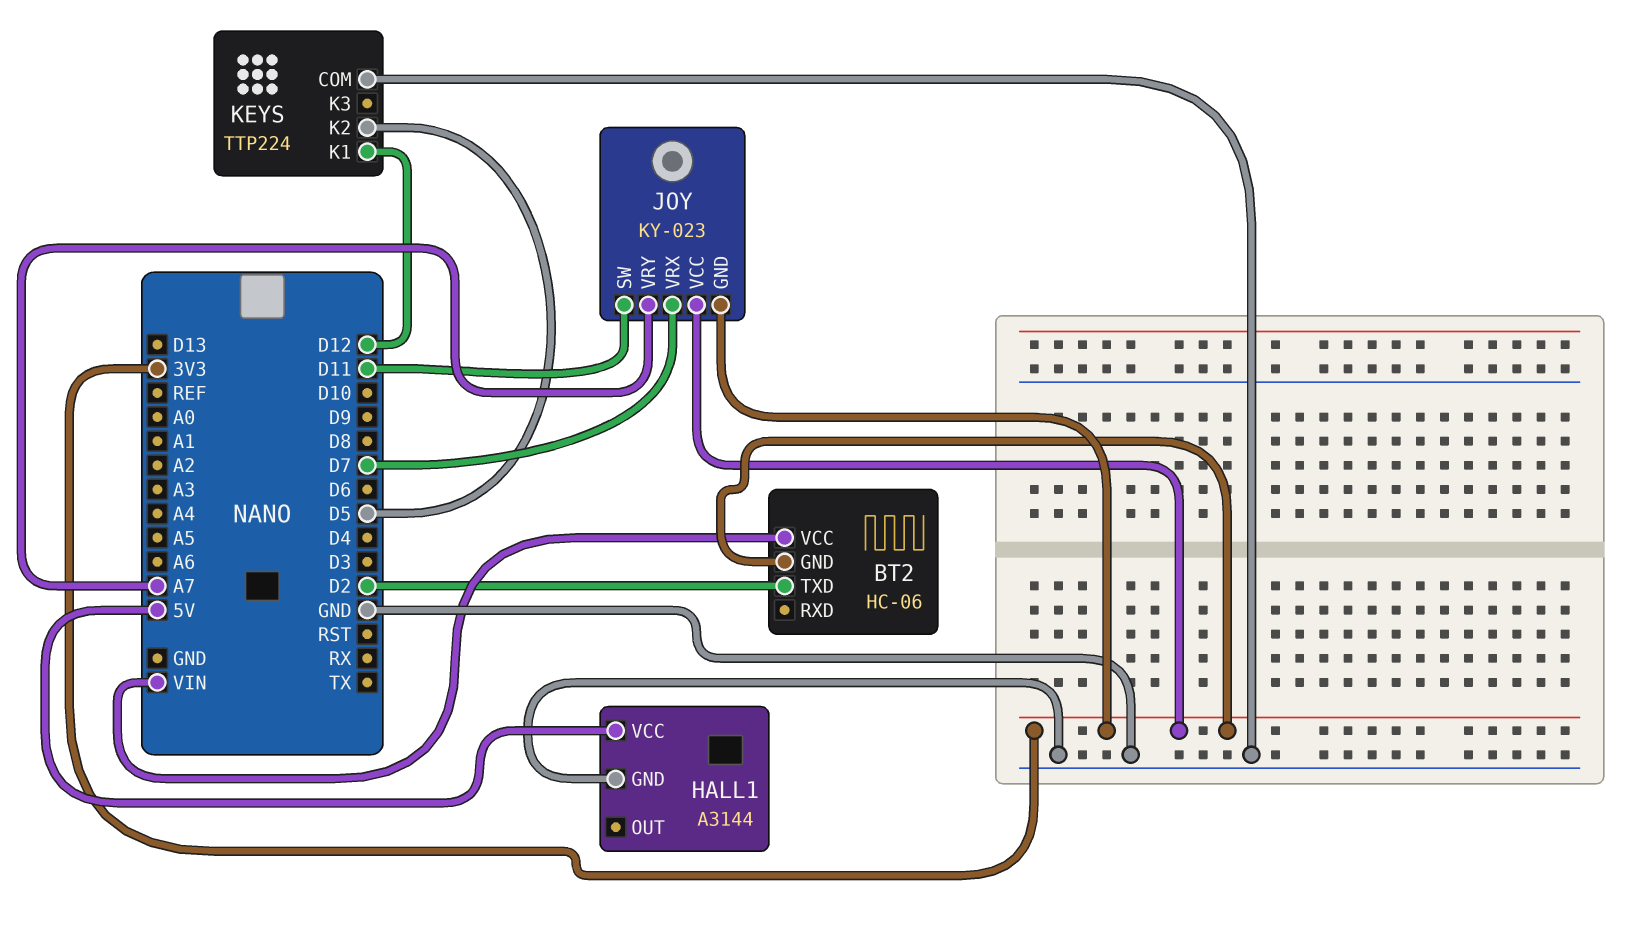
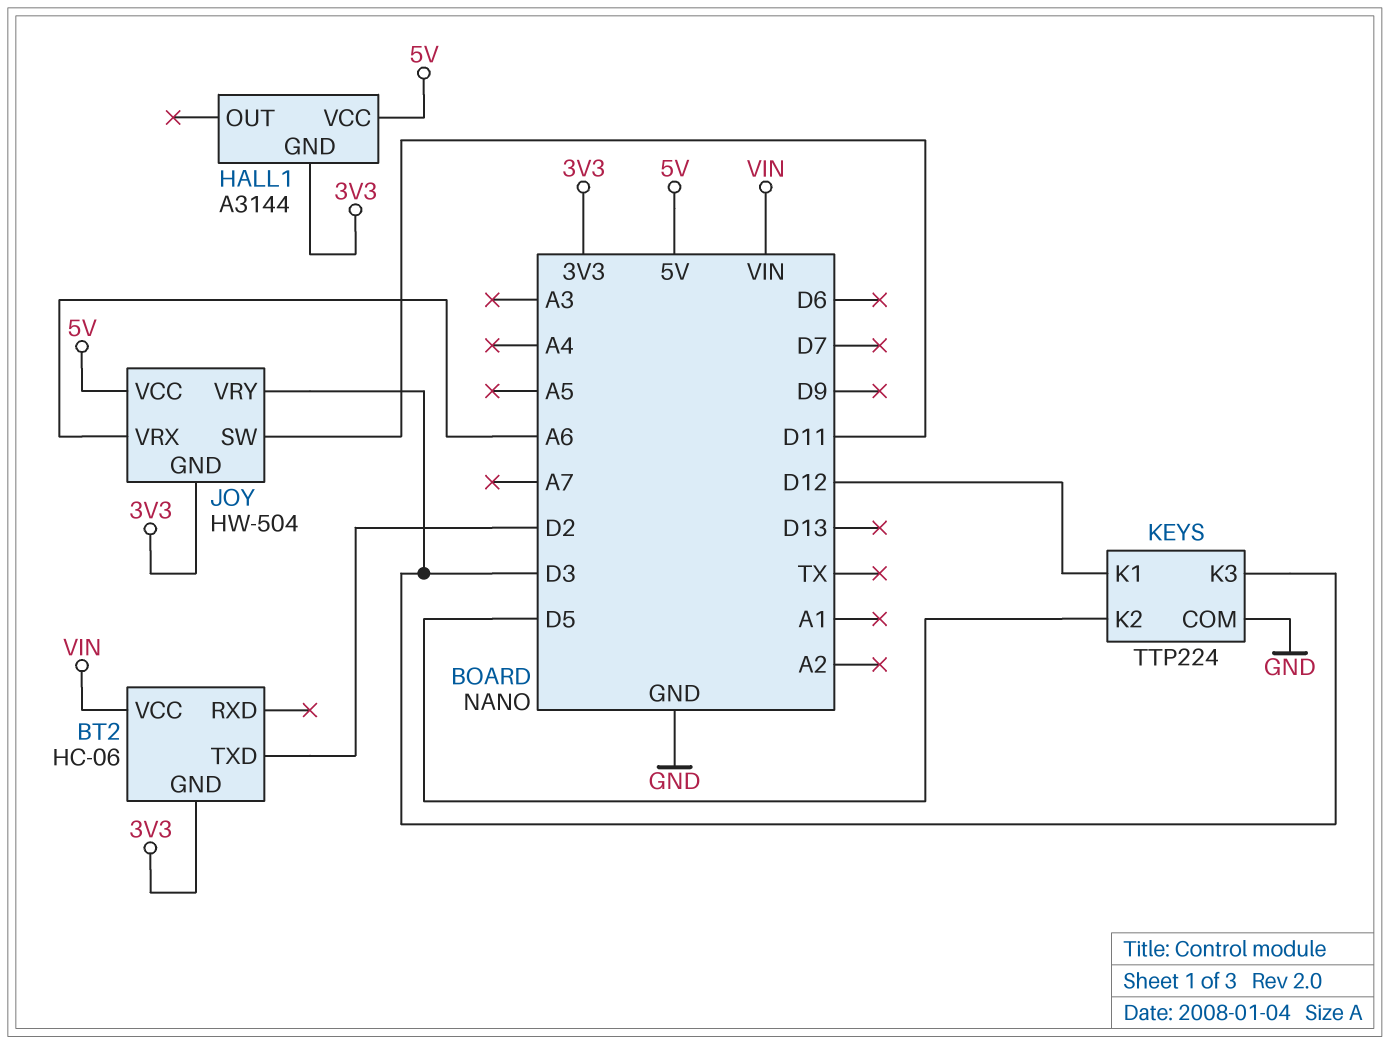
HALL1 pin GND: GND -> 3V3
JOY: KY-023 -> HW-504
JOY pin VCC: 3V3 -> 5V
JOY pin VRX: D7 -> A6
JOY pin VRY: A7 -> D3
KEYS pin K3: none -> D3

